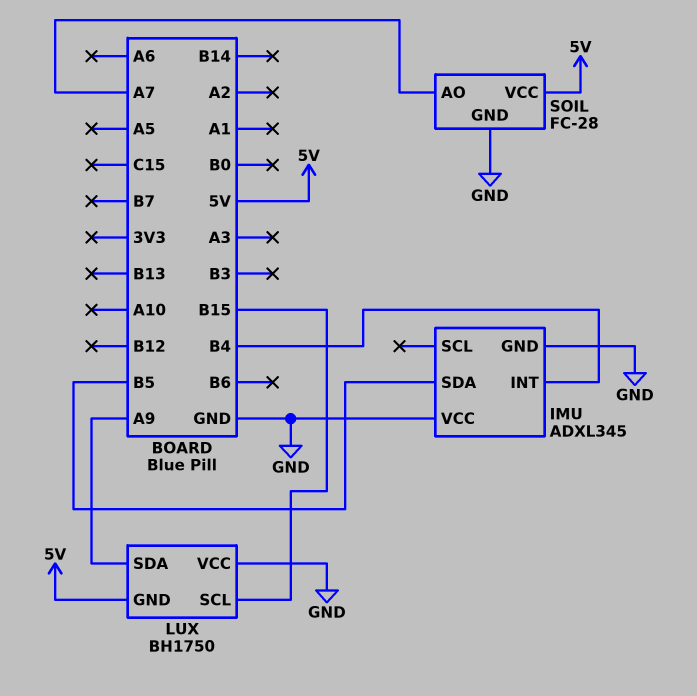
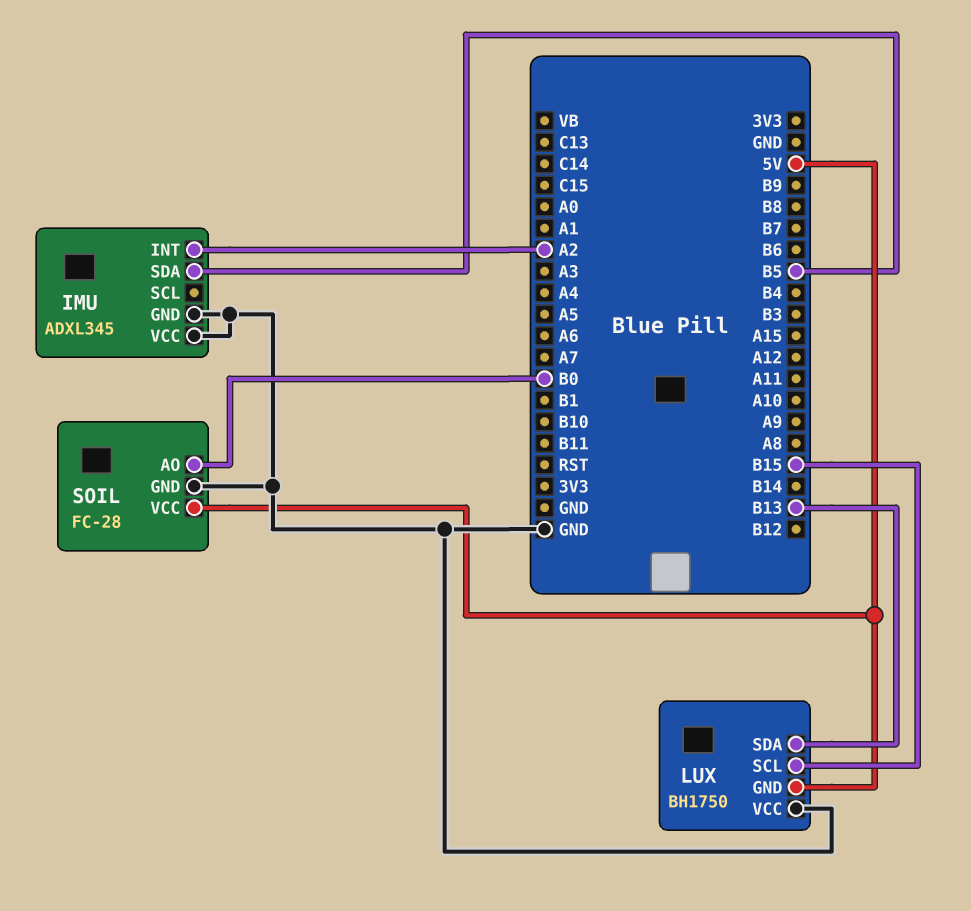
IMU pin INT: B4 -> A2
LUX pin SDA: A9 -> B13
SOIL pin AO: A7 -> B0

